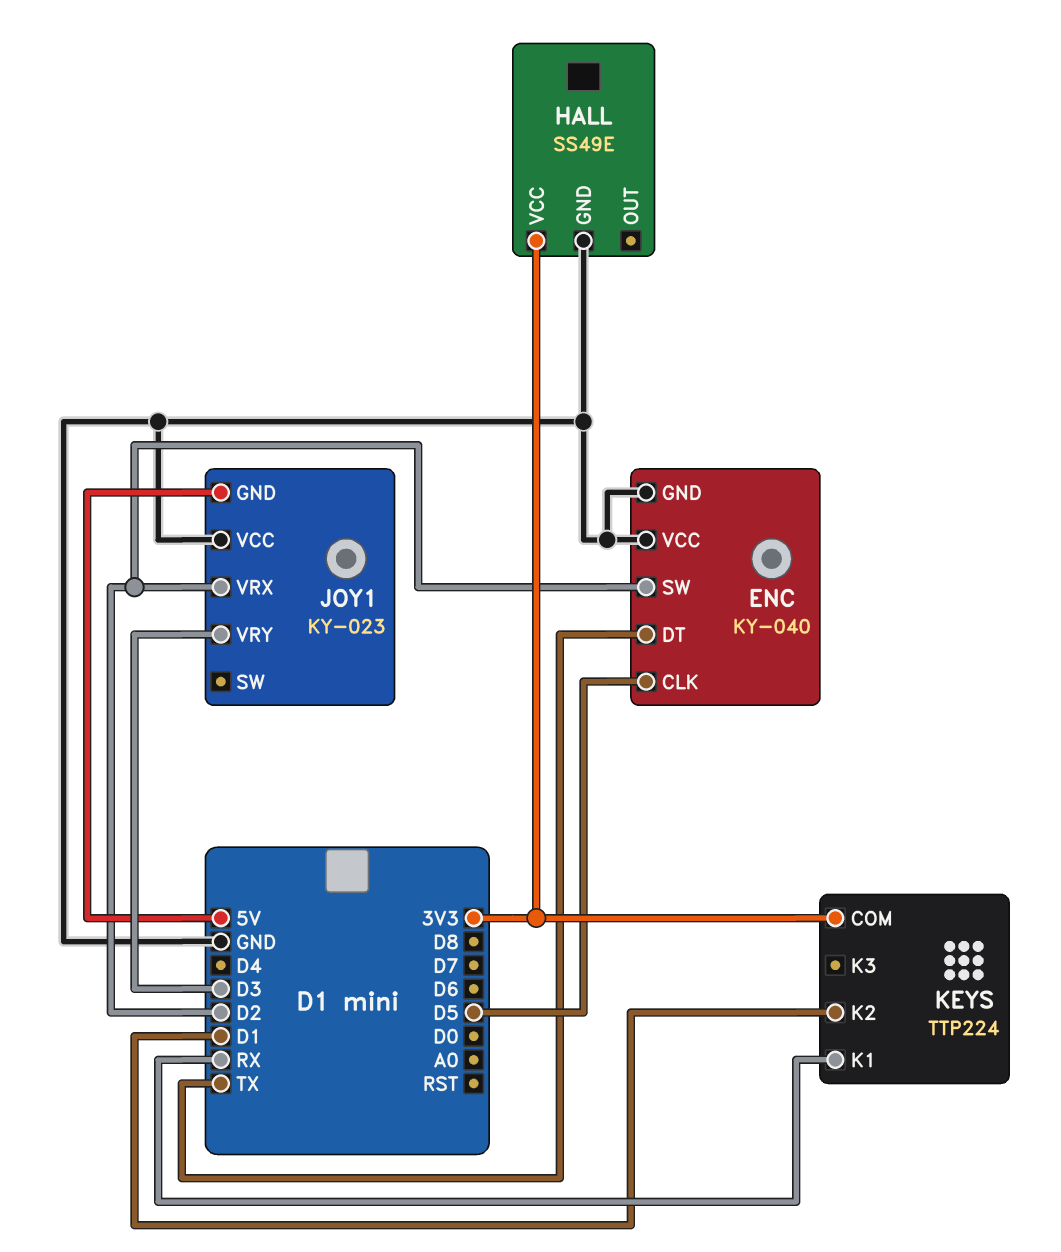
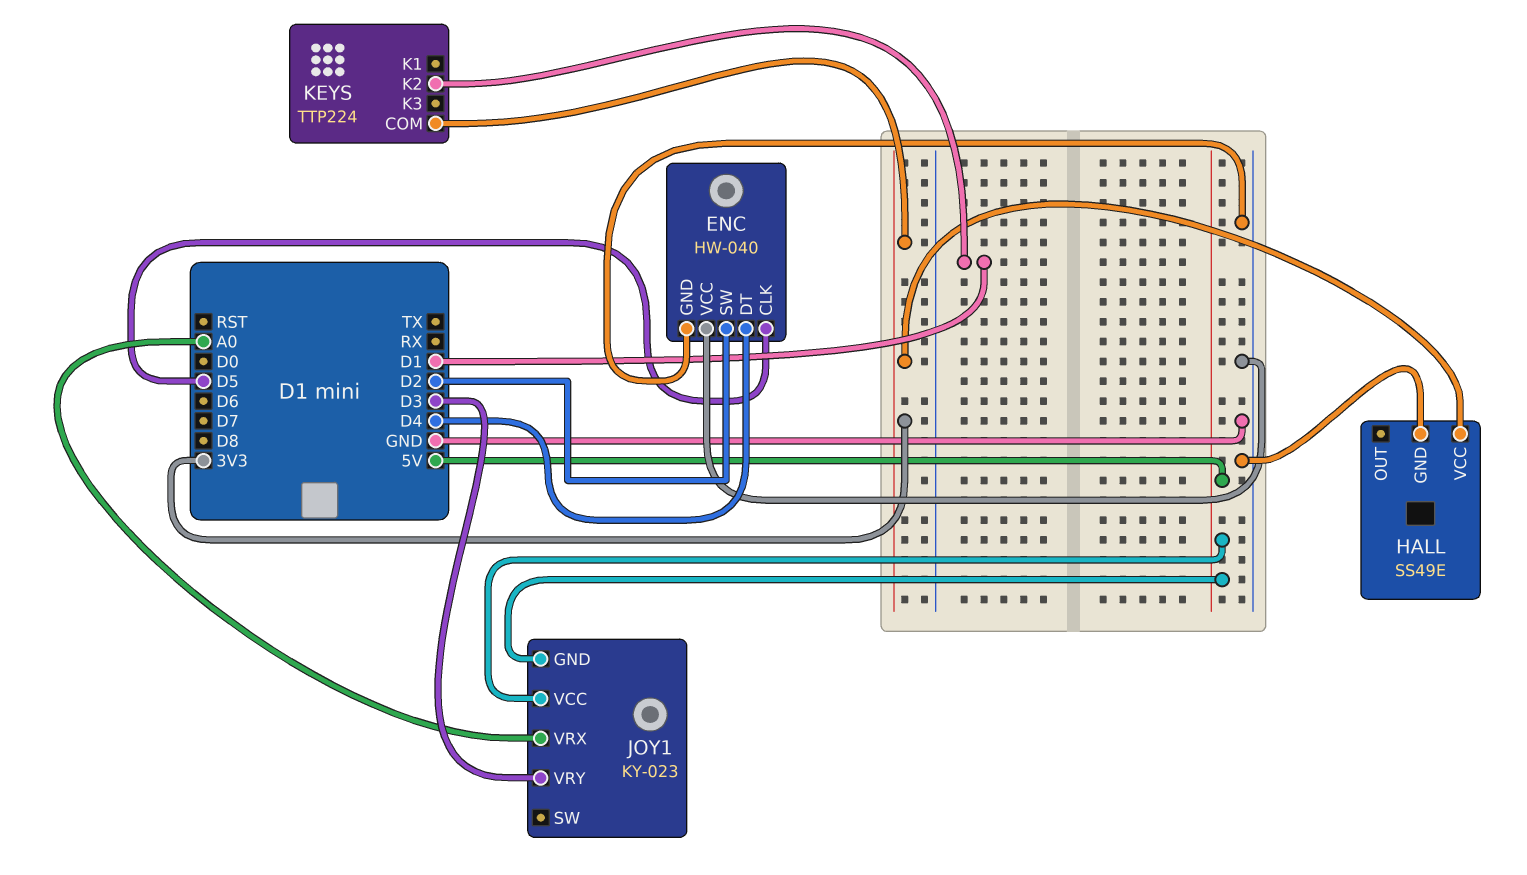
ENC: KY-040 -> HW-040
ENC pin DT: TX -> D4
JOY1 pin VCC: GND -> 5V
JOY1 pin VRX: D2 -> A0
KEYS pin K1: RX -> none

